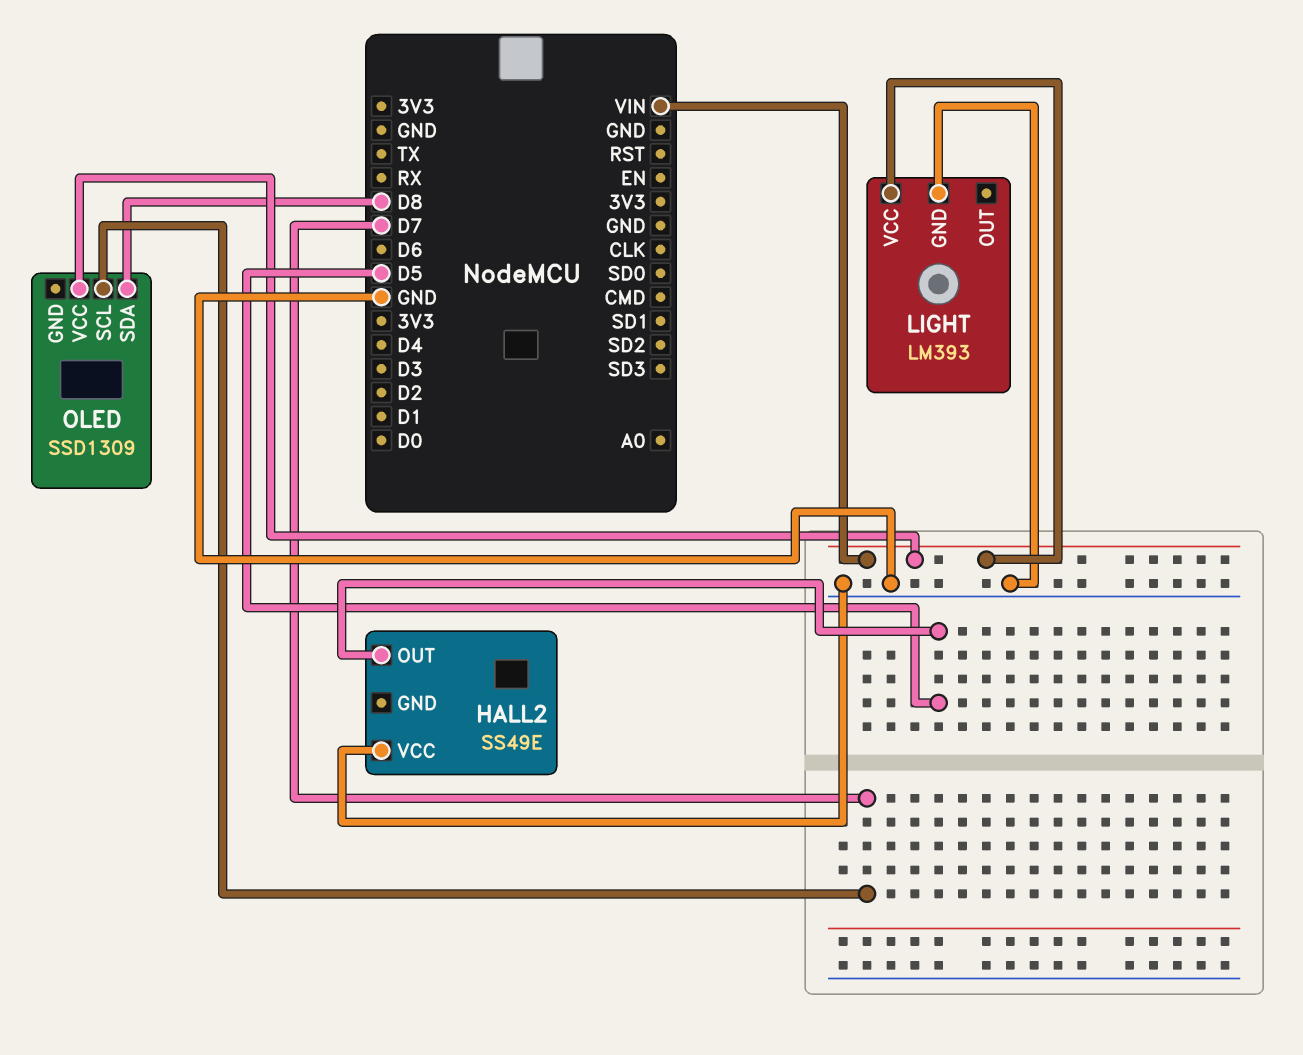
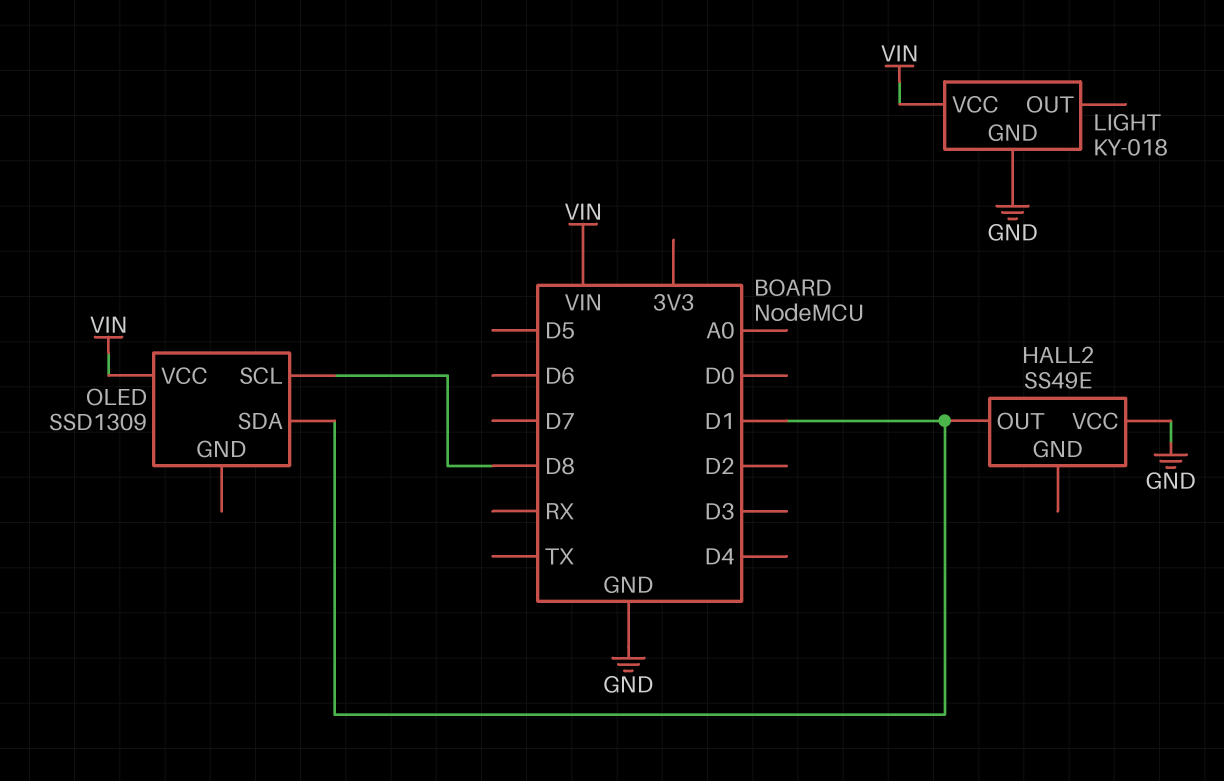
HALL2 pin OUT: D5 -> D1
LIGHT: LM393 -> KY-018
OLED pin SCL: D7 -> D8
OLED pin SDA: D8 -> D1

